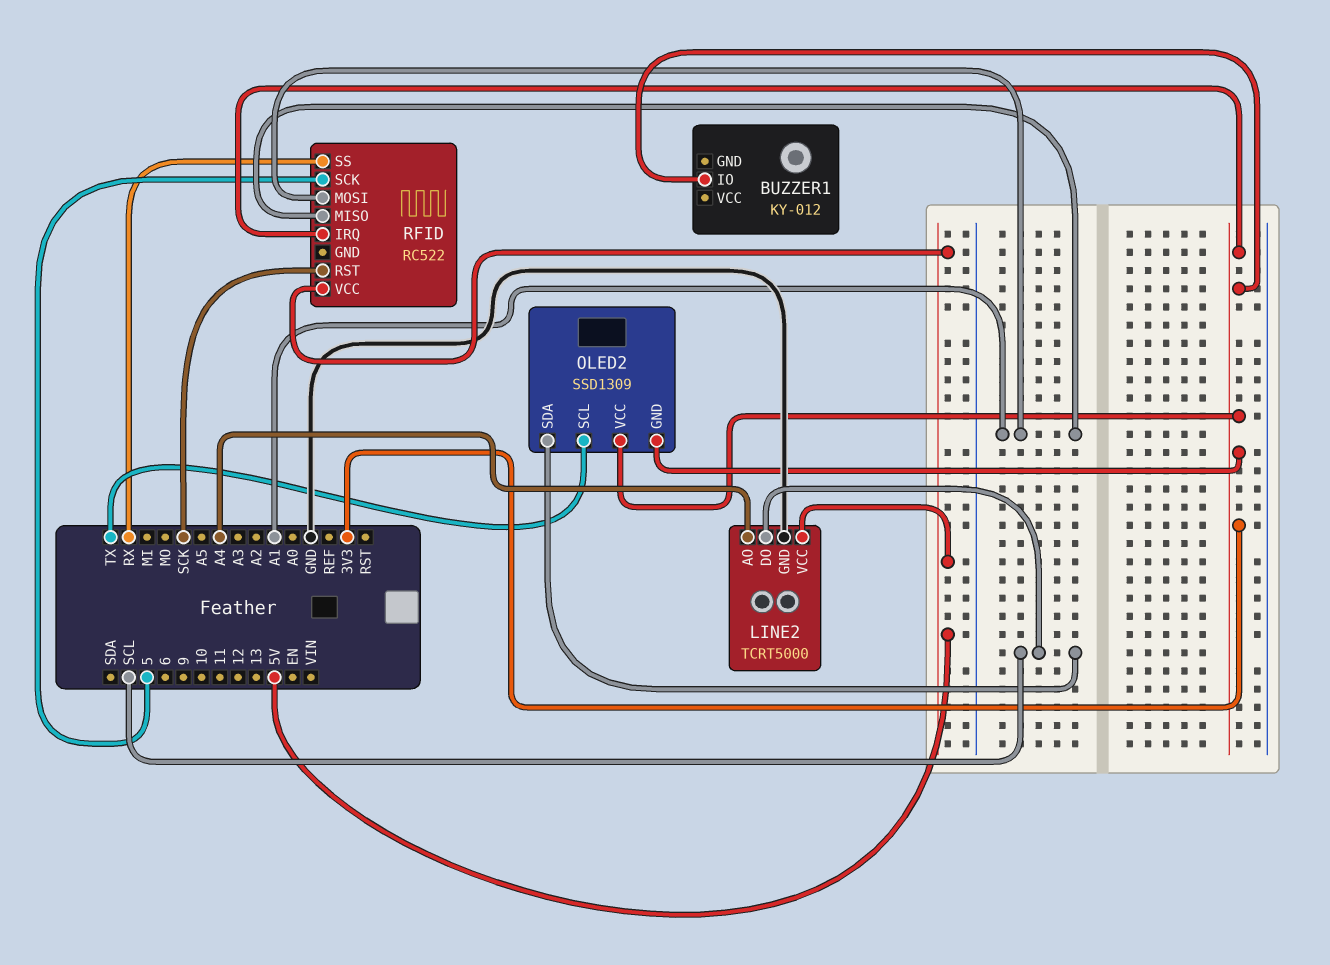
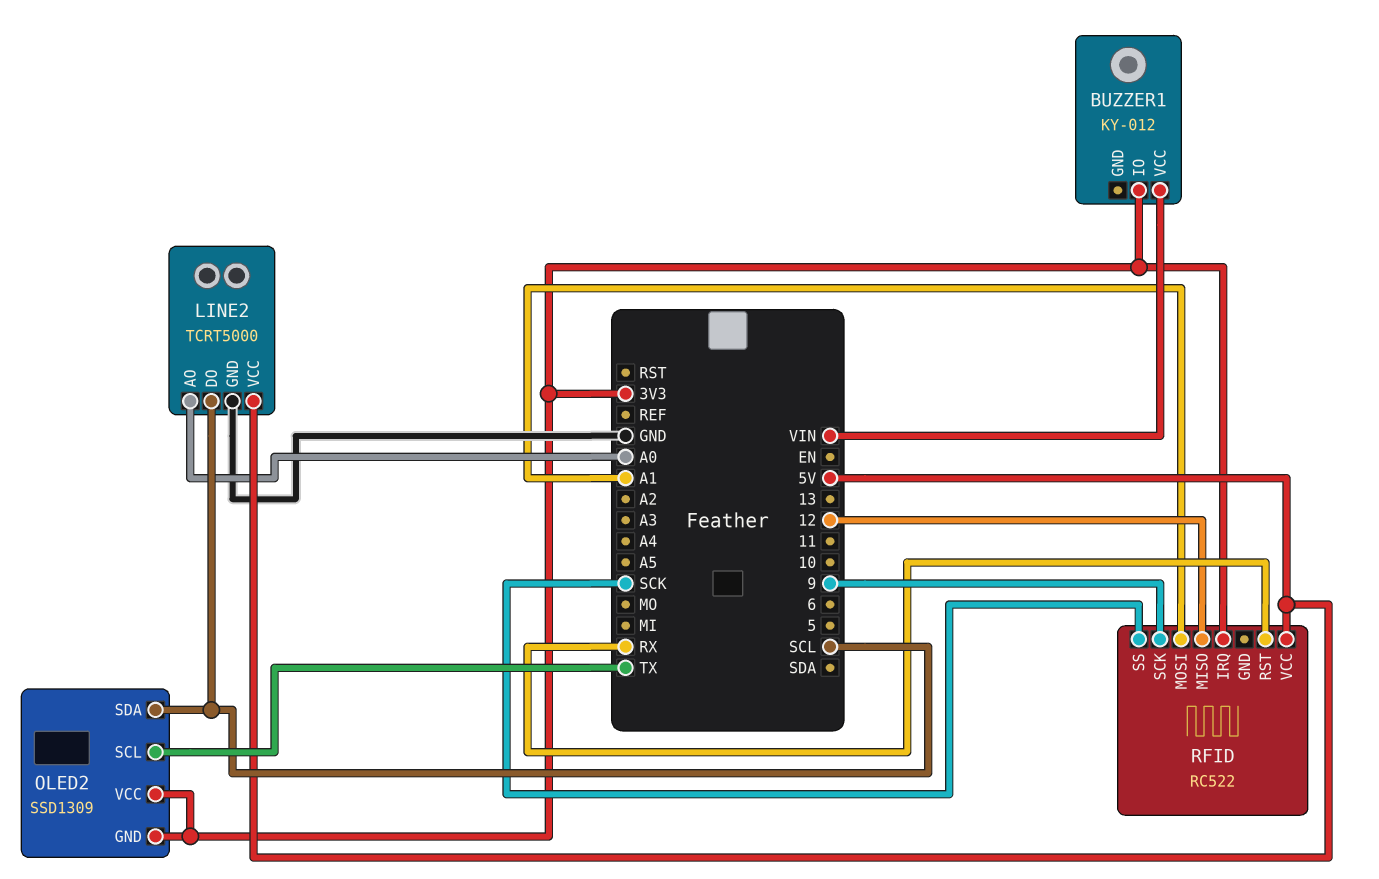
BUZZER1 pin VCC: none -> VIN
LINE2 pin AO: A4 -> A0
RFID pin MISO: A1 -> 12
RFID pin RST: SCK -> RX
RFID pin SCK: 5 -> 9
RFID pin SS: RX -> SCK

